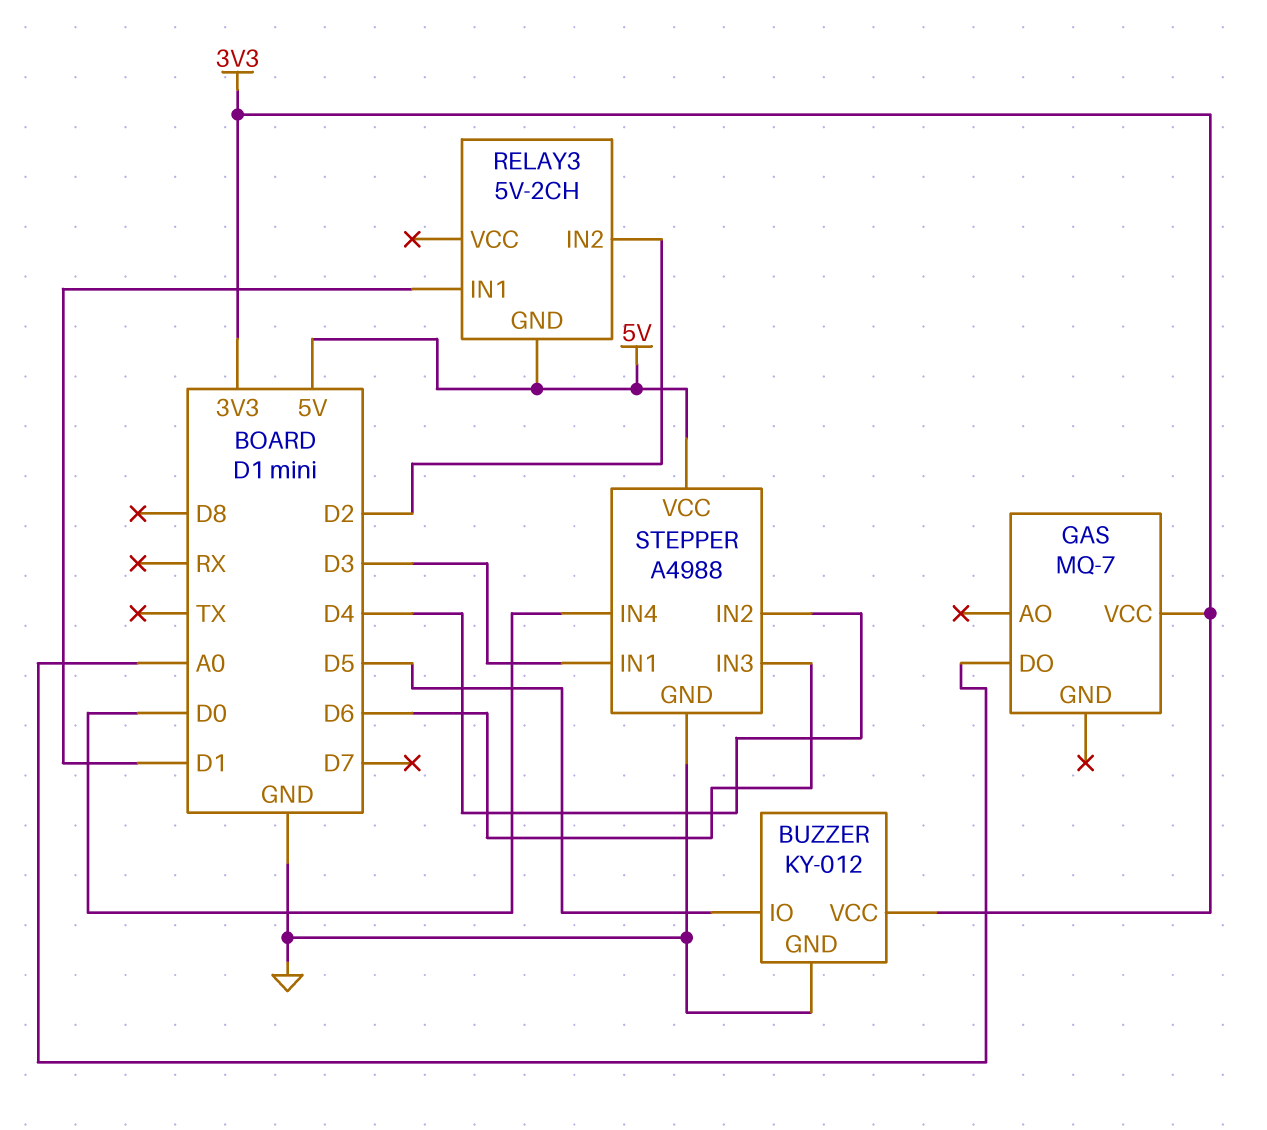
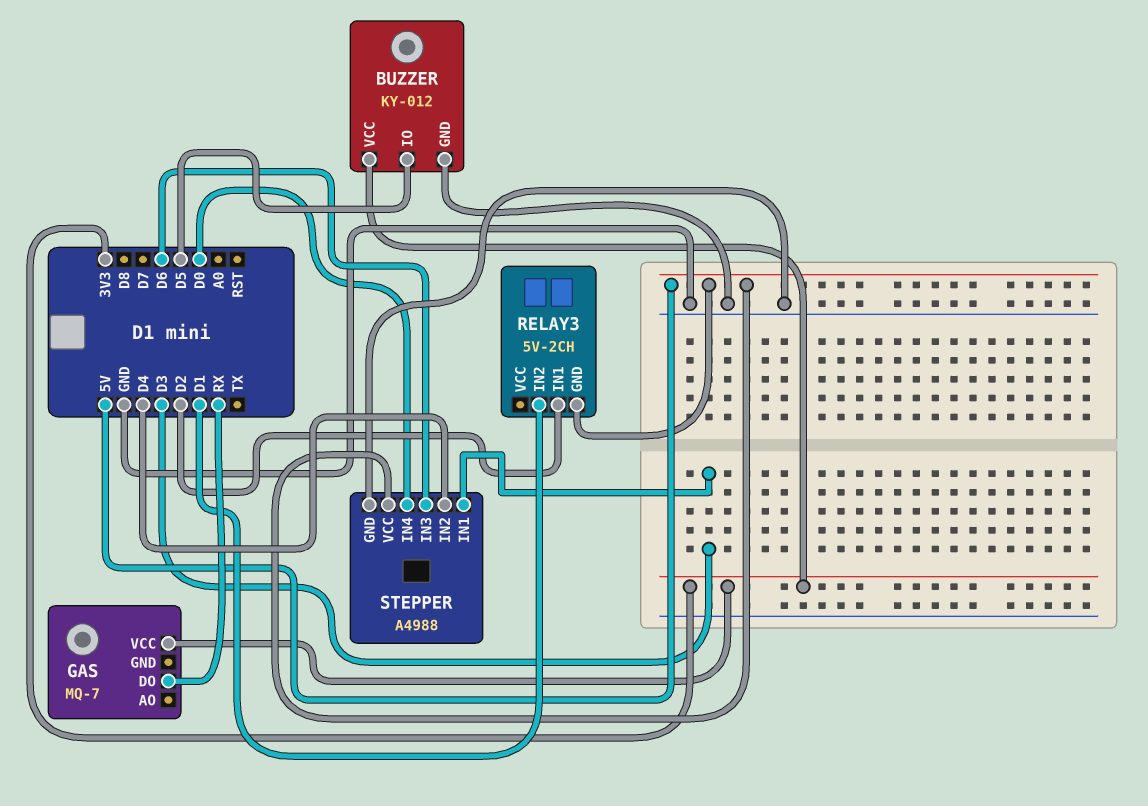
GAS pin DO: A0 -> RX
RELAY3 pin IN1: D1 -> D2
RELAY3 pin IN2: D2 -> D1

